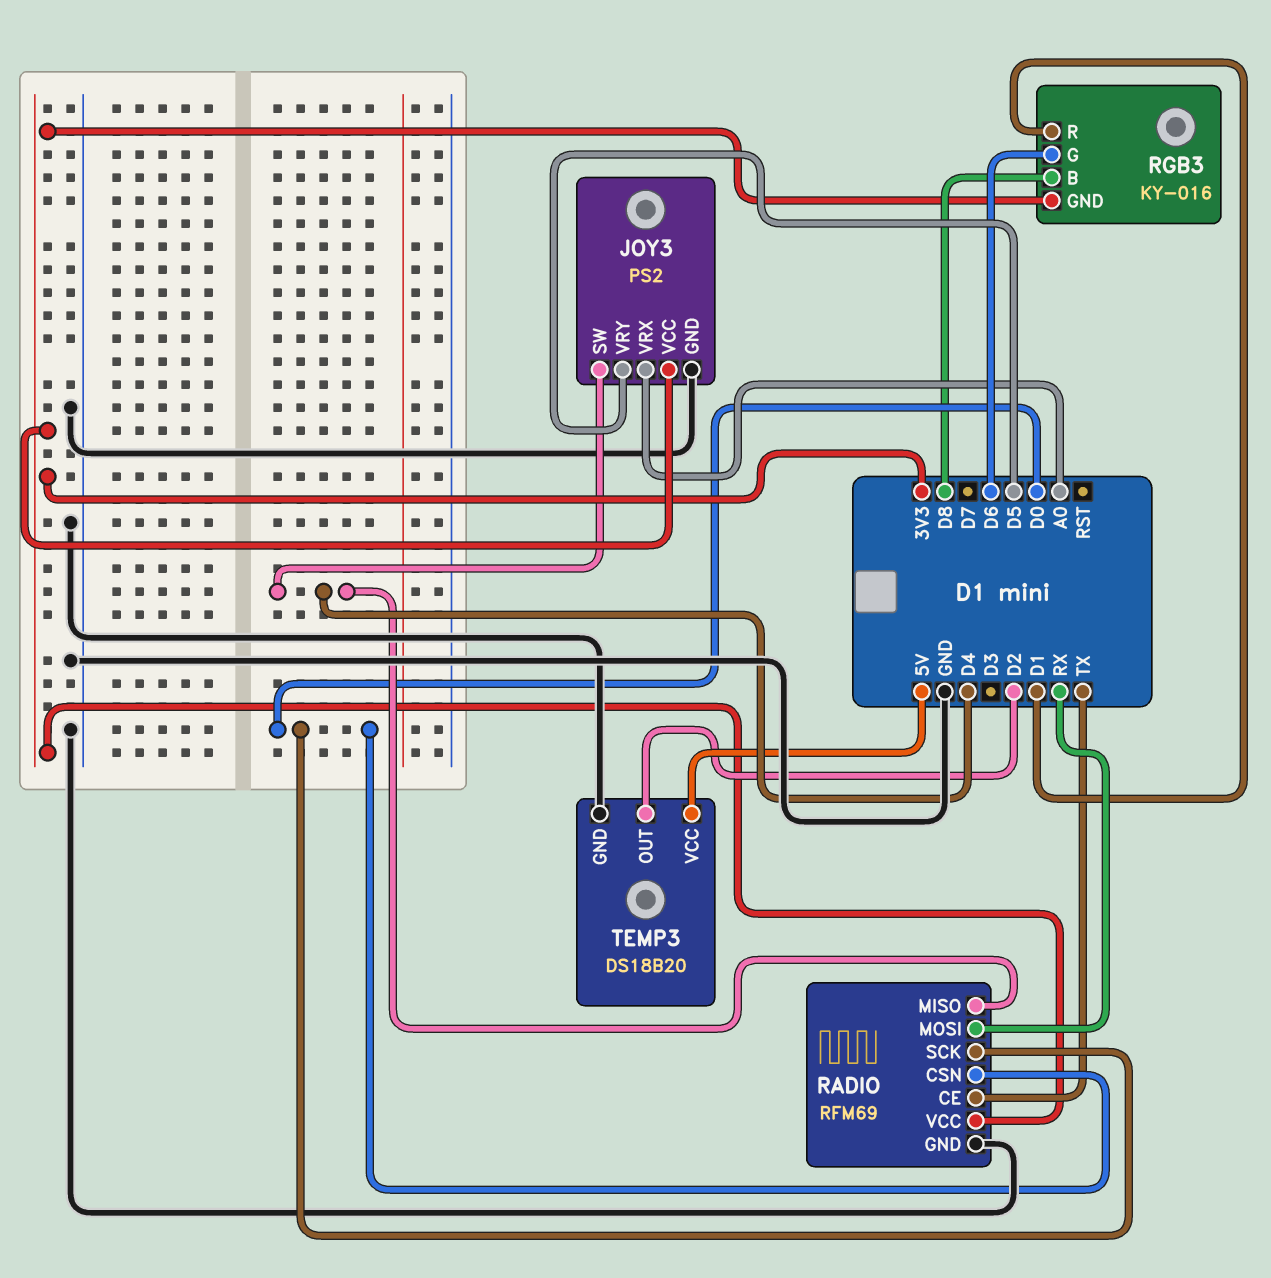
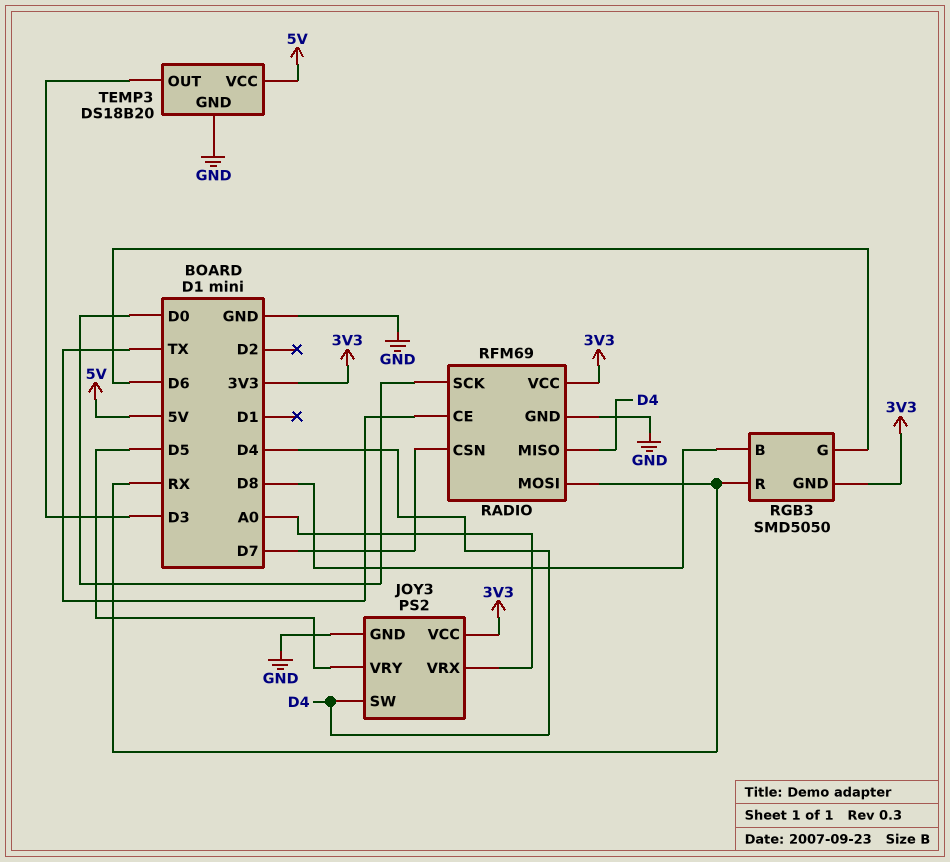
RADIO pin CSN: D0 -> D7
RGB3: KY-016 -> SMD5050
RGB3 pin R: D1 -> RX
TEMP3 pin OUT: D2 -> D3

